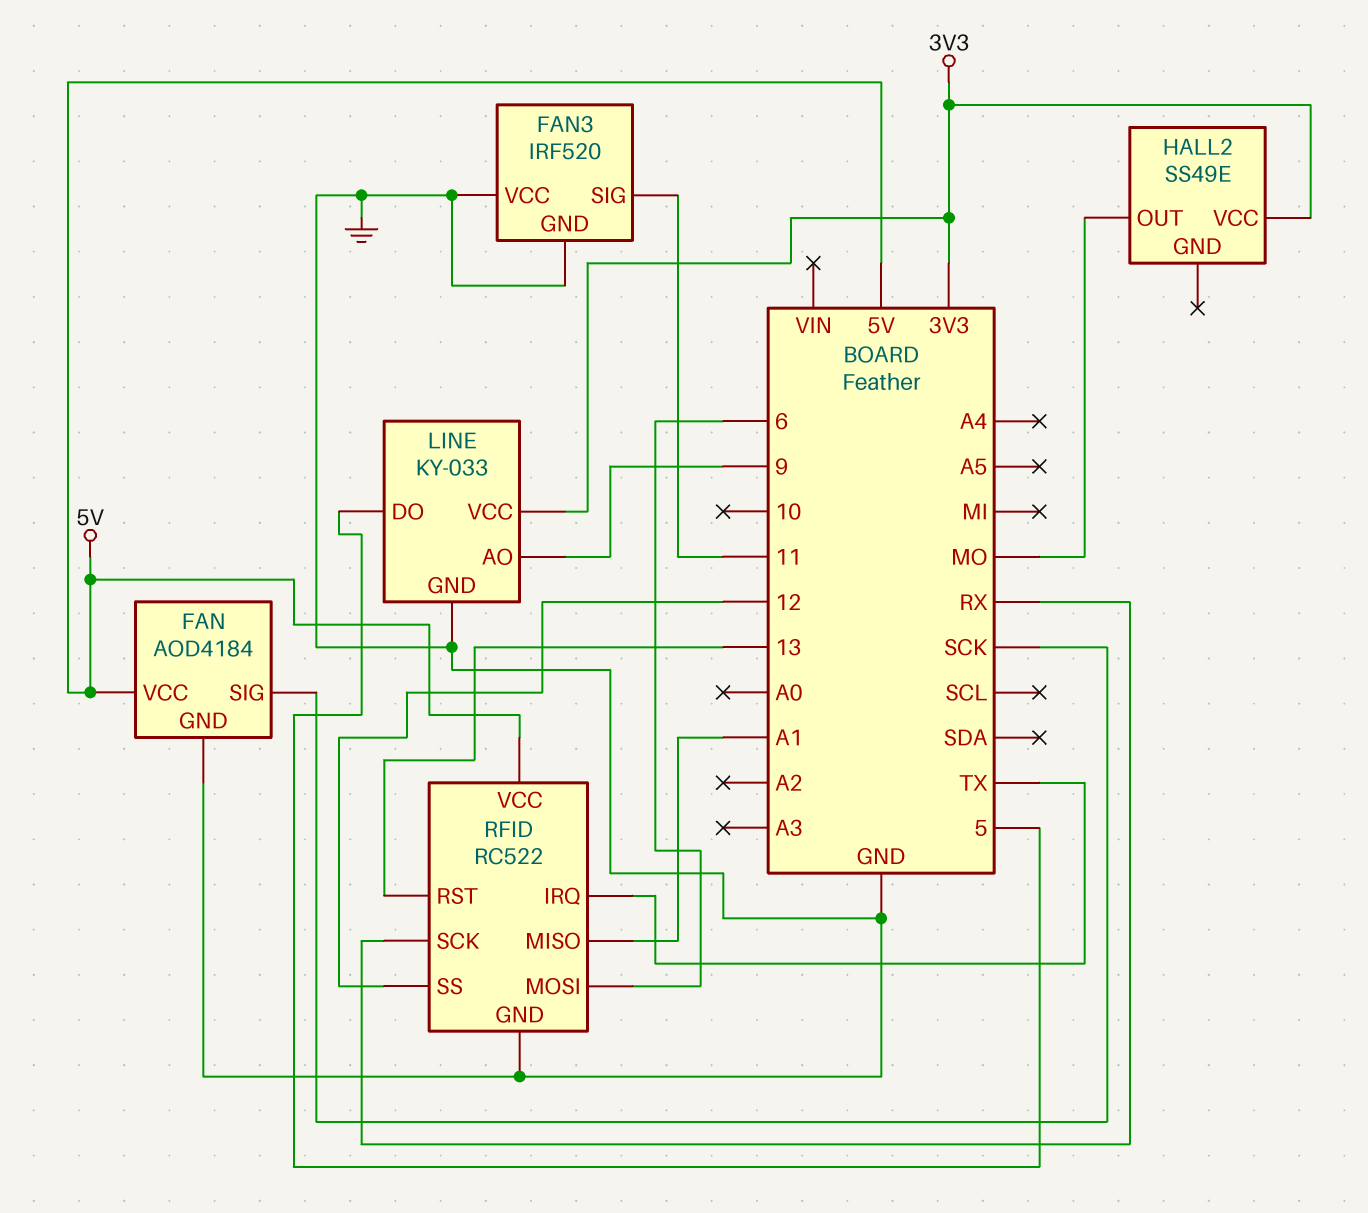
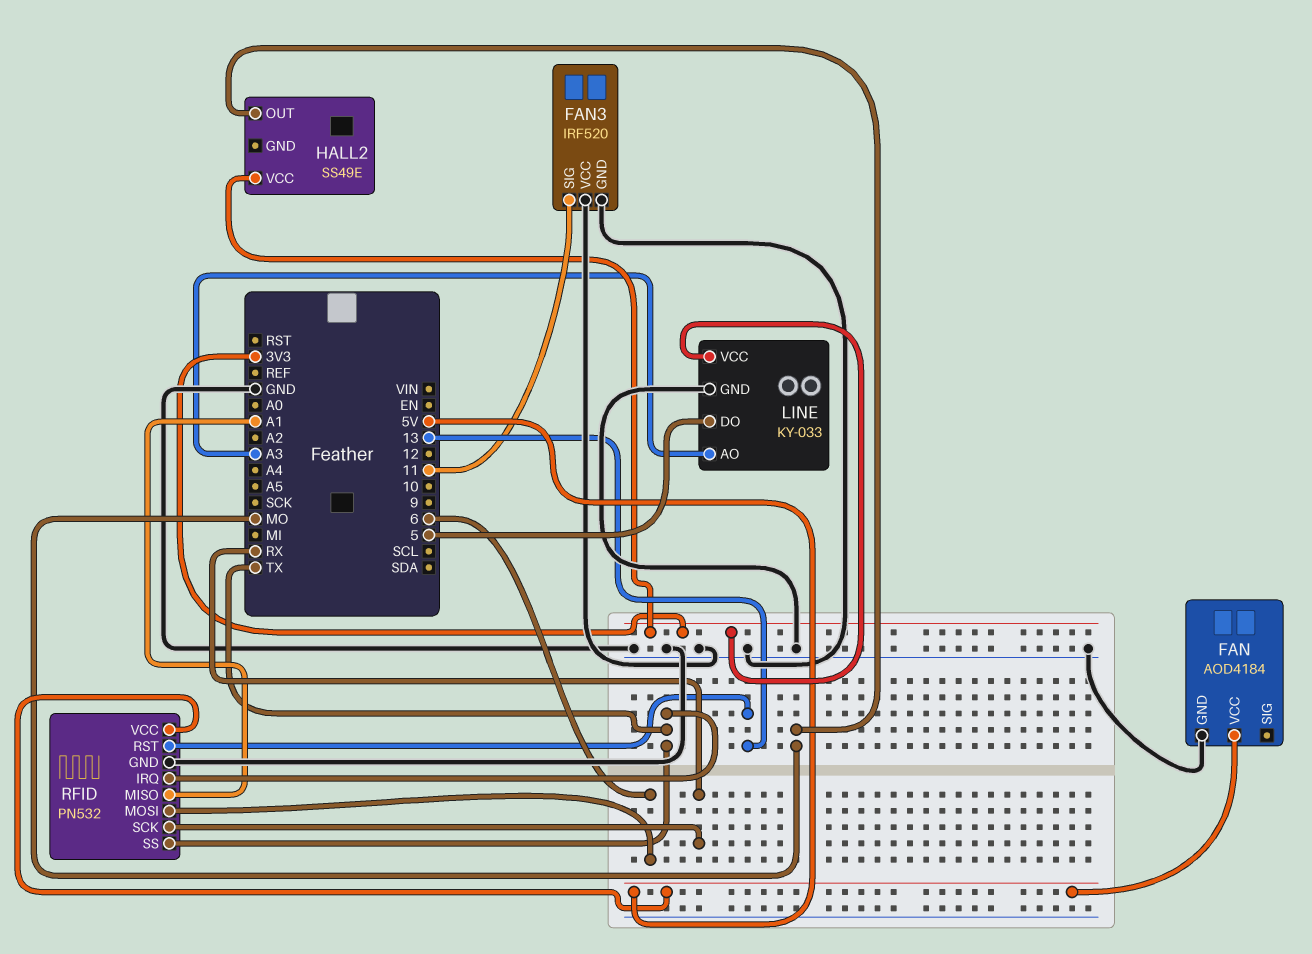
FAN pin SIG: SCK -> none
LINE pin AO: 9 -> A3
RFID: RC522 -> PN532
RFID pin SS: 12 -> TX

